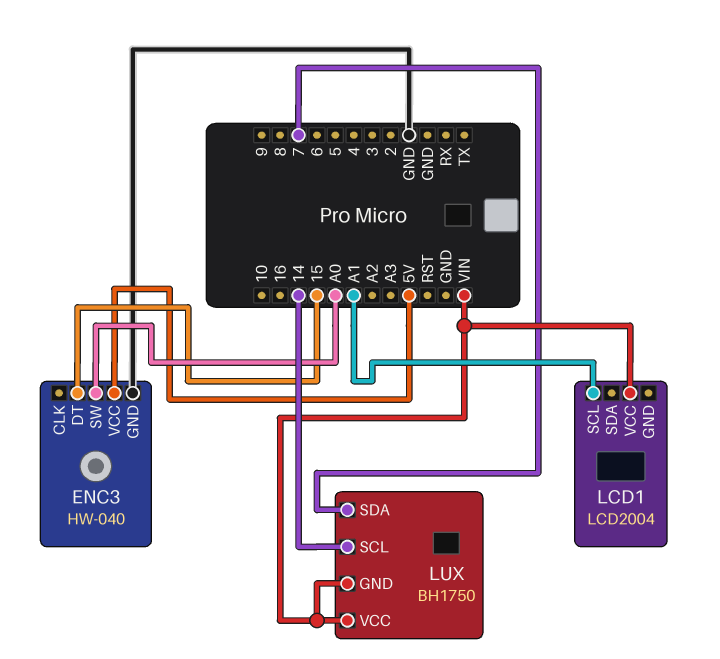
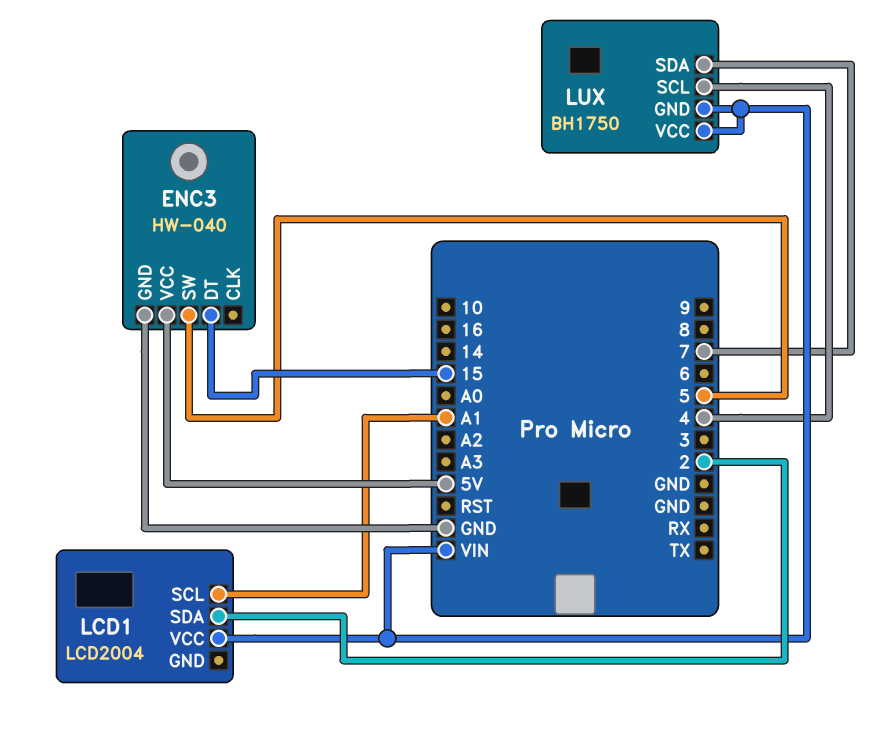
ENC3 pin SW: A0 -> 5
LCD1 pin SDA: none -> 2
LUX pin SCL: 14 -> 4

